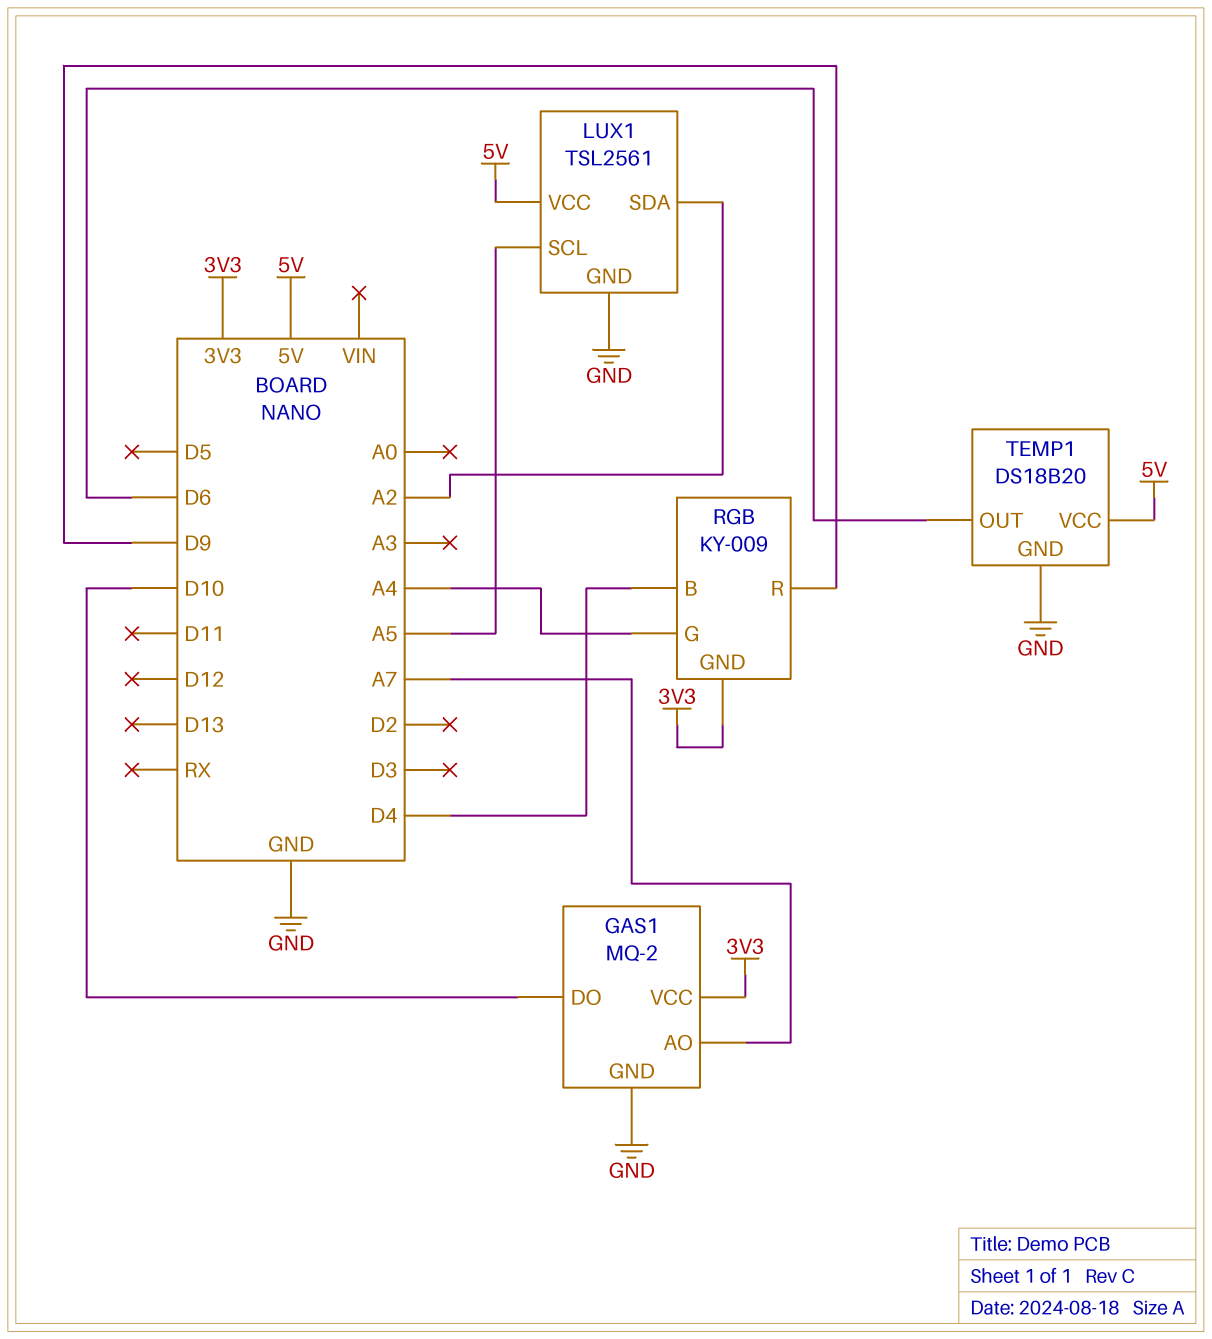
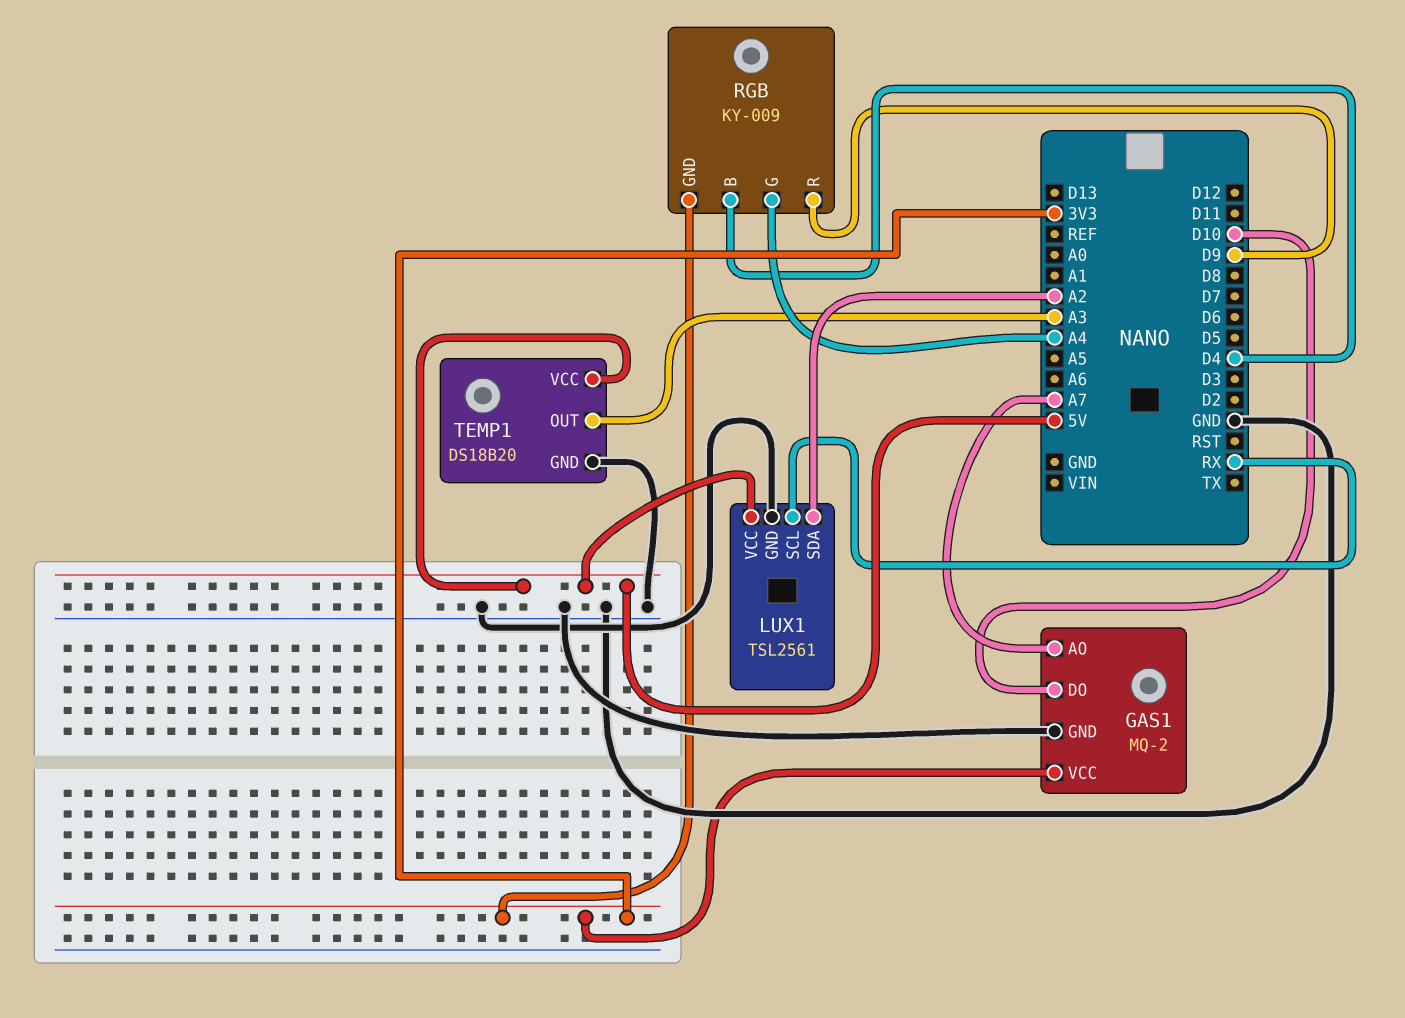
LUX1 pin SCL: A5 -> RX
TEMP1 pin OUT: D6 -> A3

